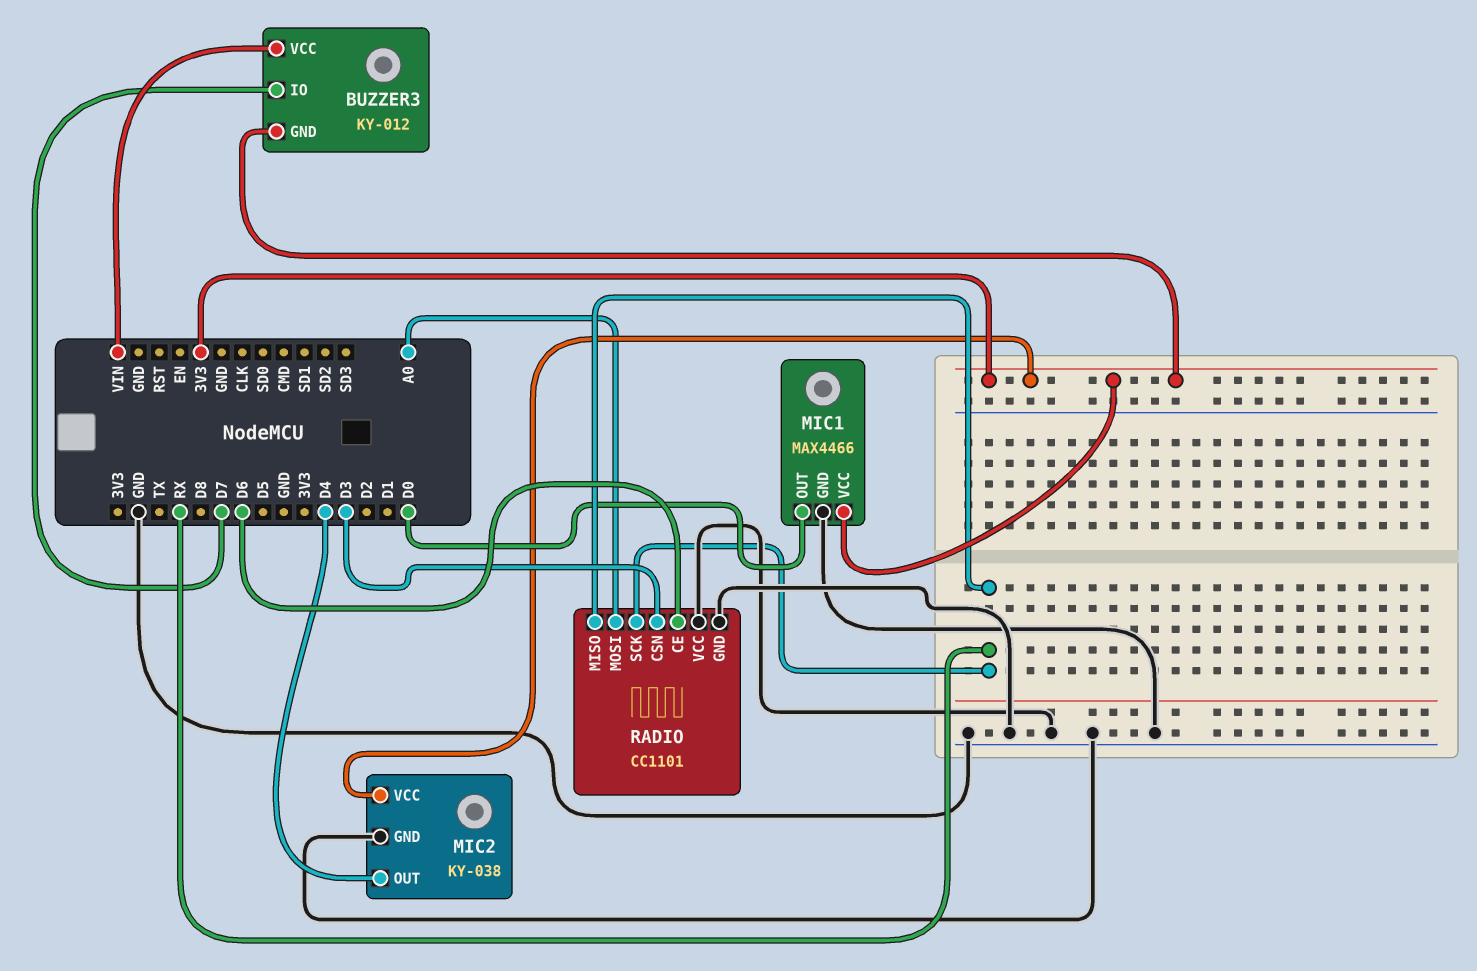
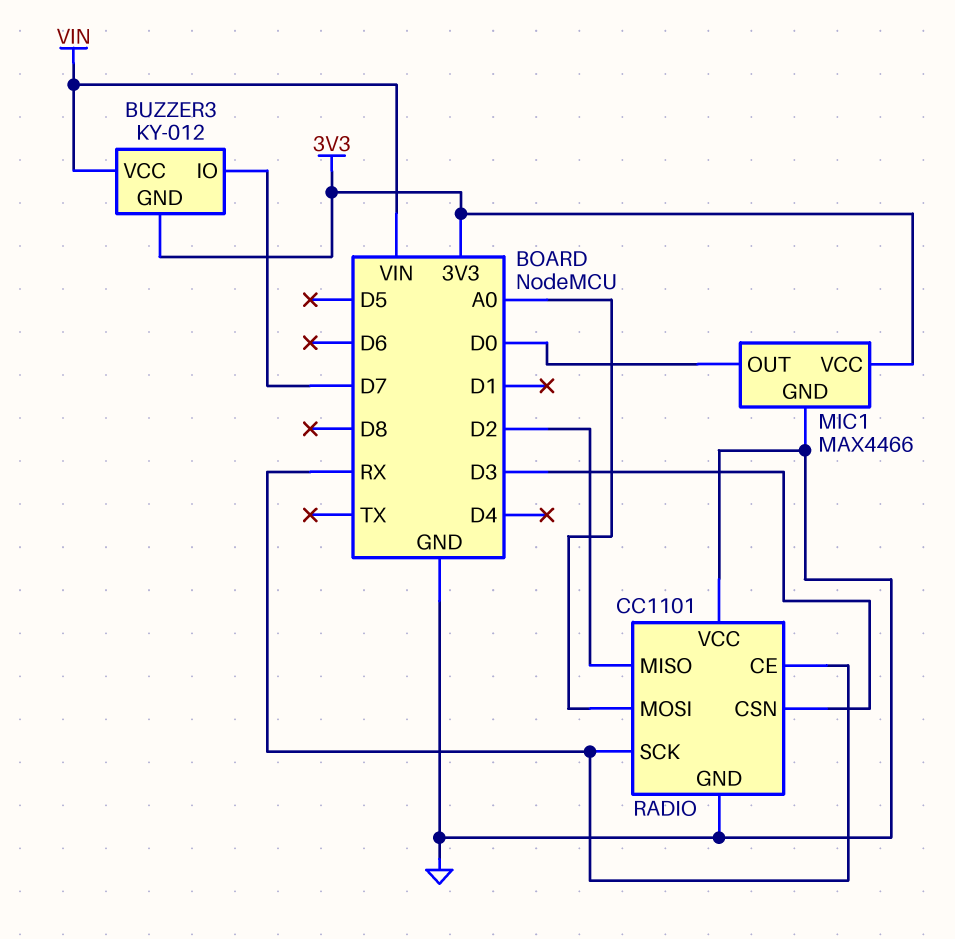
MIC2: KY-038 -> none
MIC2 pin GND: GND -> none
MIC2 pin OUT: D4 -> none
MIC2 pin VCC: 3V3 -> none
RADIO pin CE: D6 -> RX
RADIO pin MISO: RX -> D2

